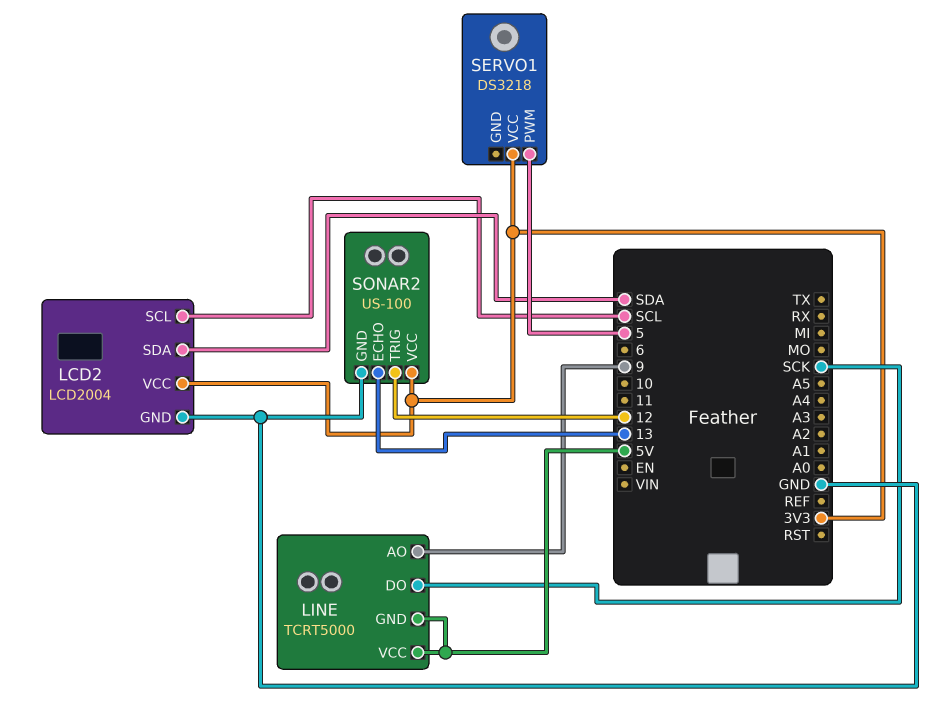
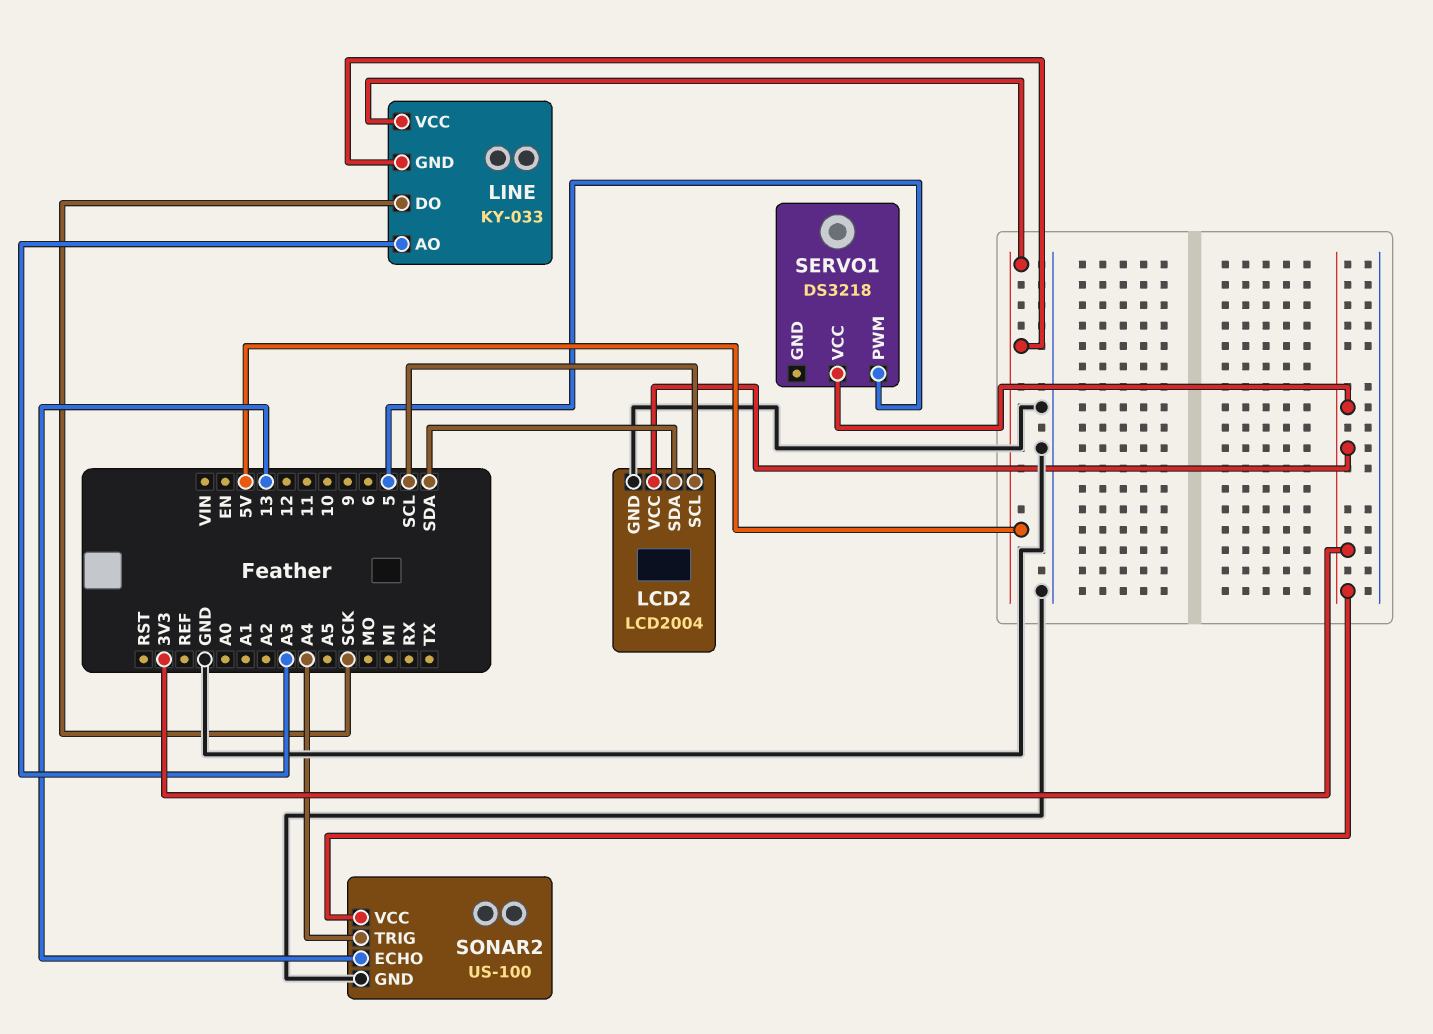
LINE: TCRT5000 -> KY-033
LINE pin AO: 9 -> A3
SONAR2 pin TRIG: 12 -> A4

